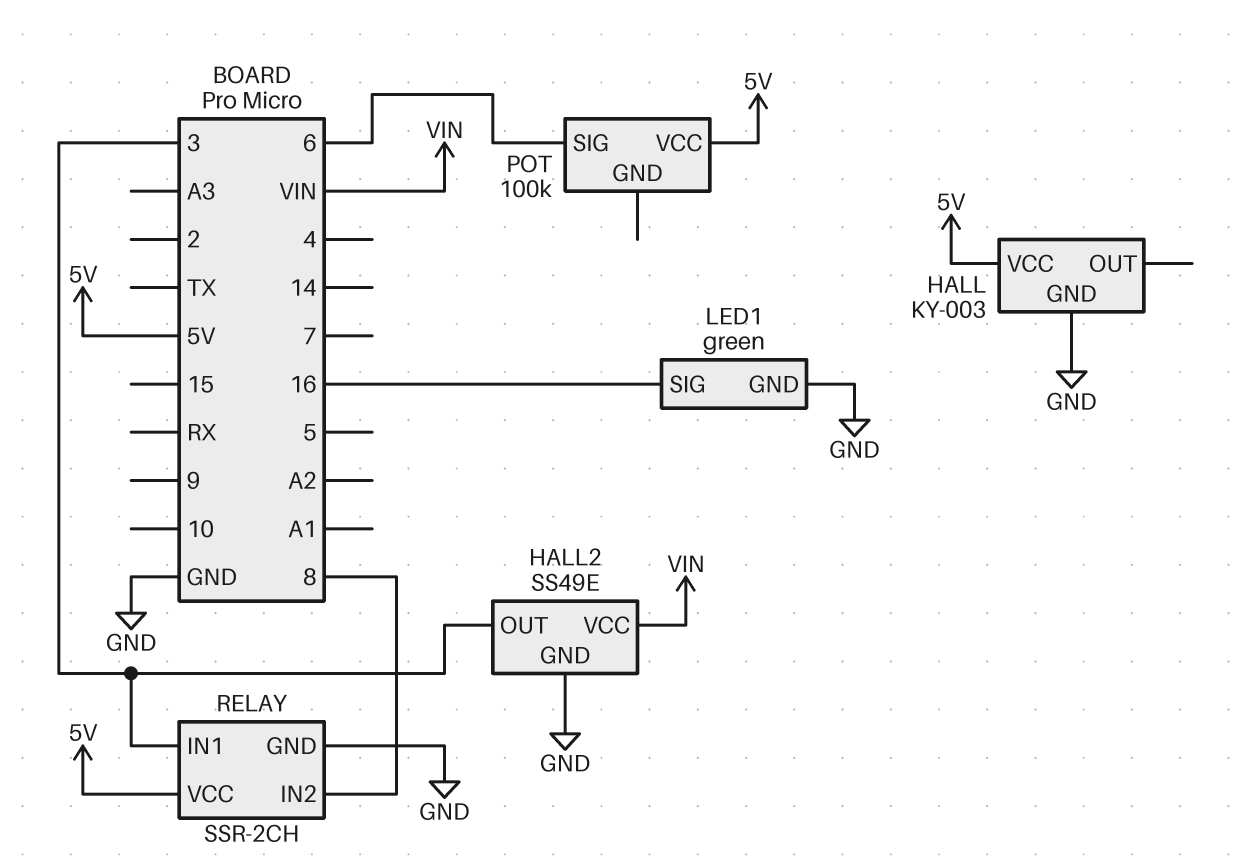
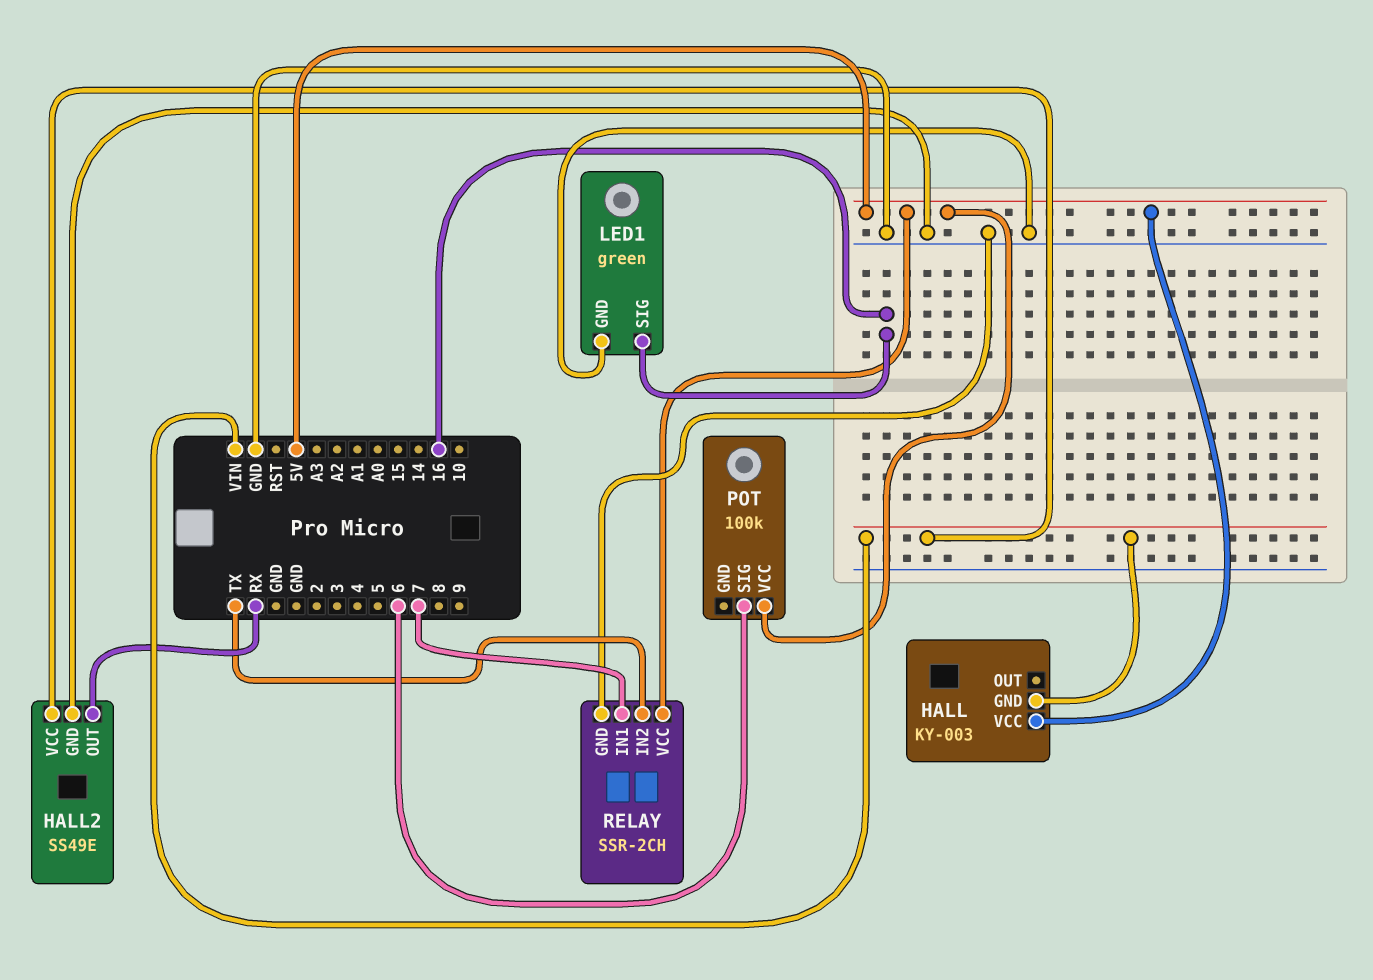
HALL pin GND: GND -> VIN
HALL2 pin OUT: 3 -> RX
RELAY pin IN1: 3 -> 7
RELAY pin IN2: 8 -> TX

